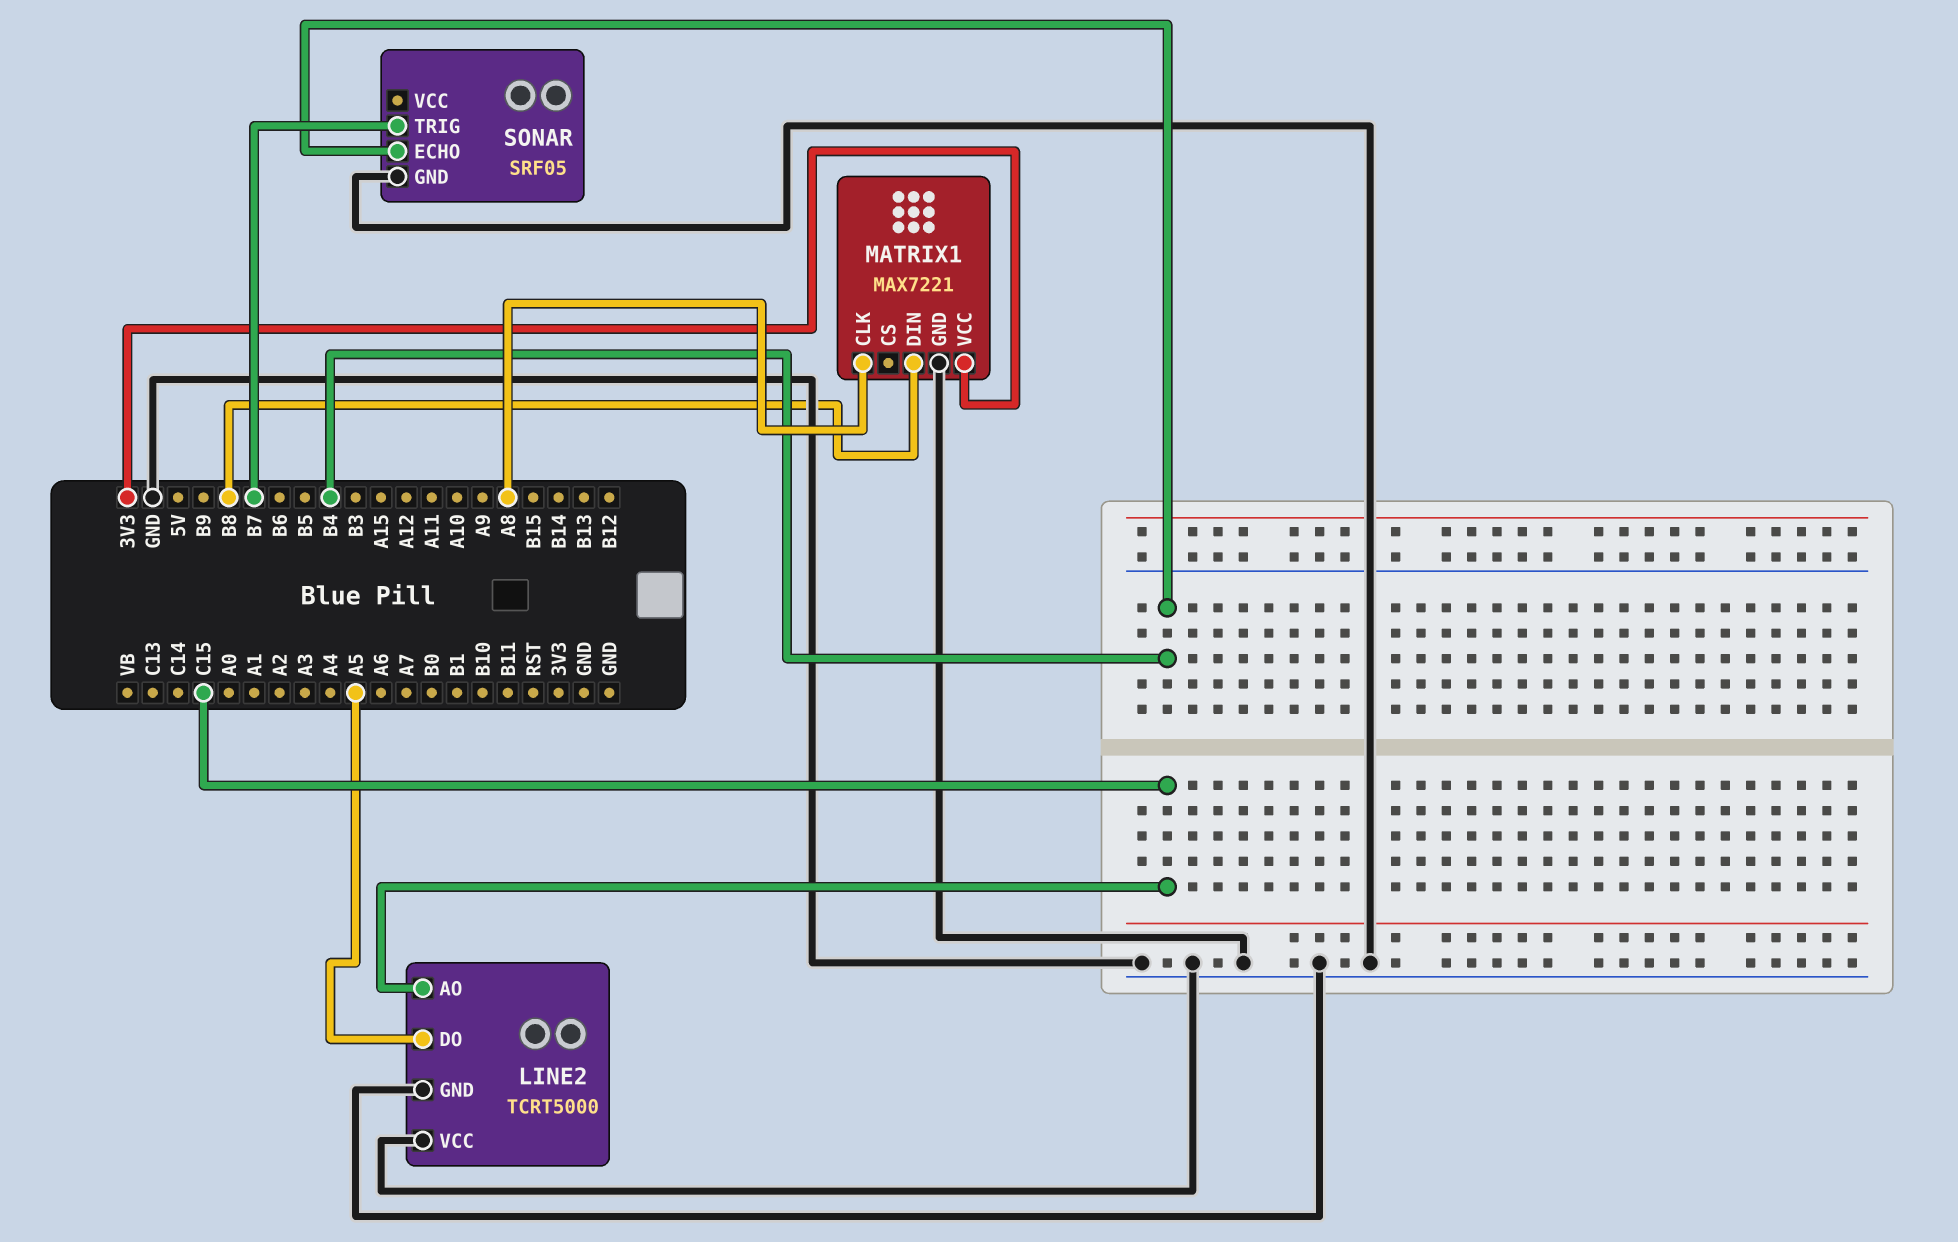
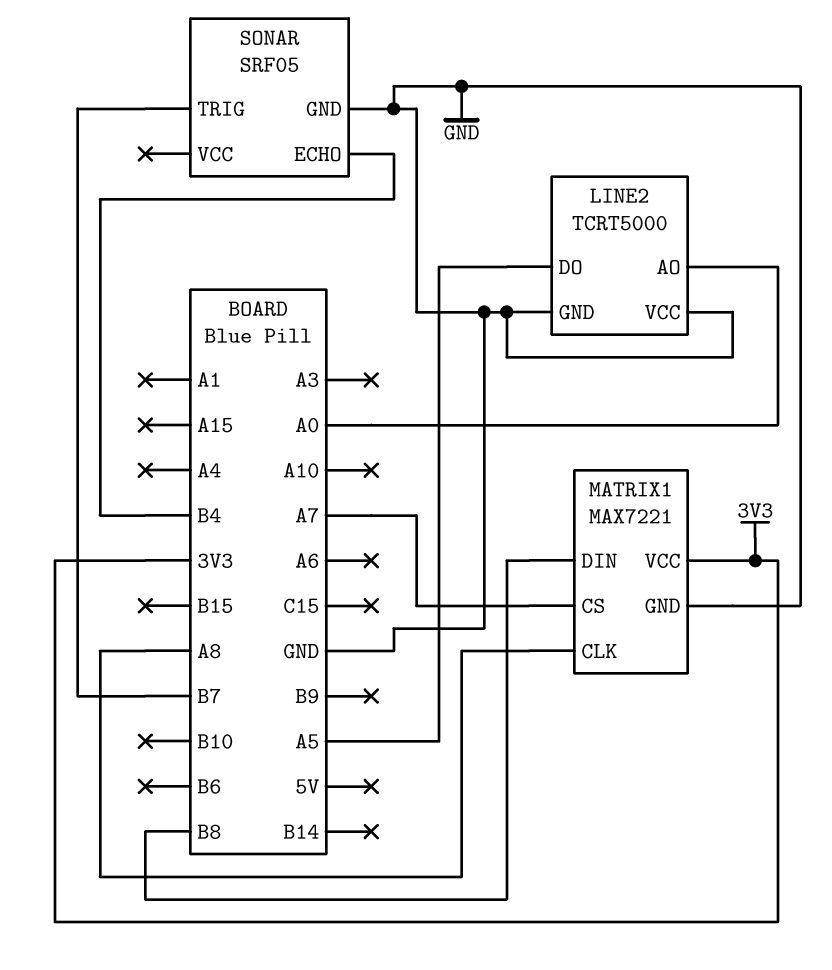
LINE2 pin AO: C15 -> A0
MATRIX1 pin CS: none -> A7

